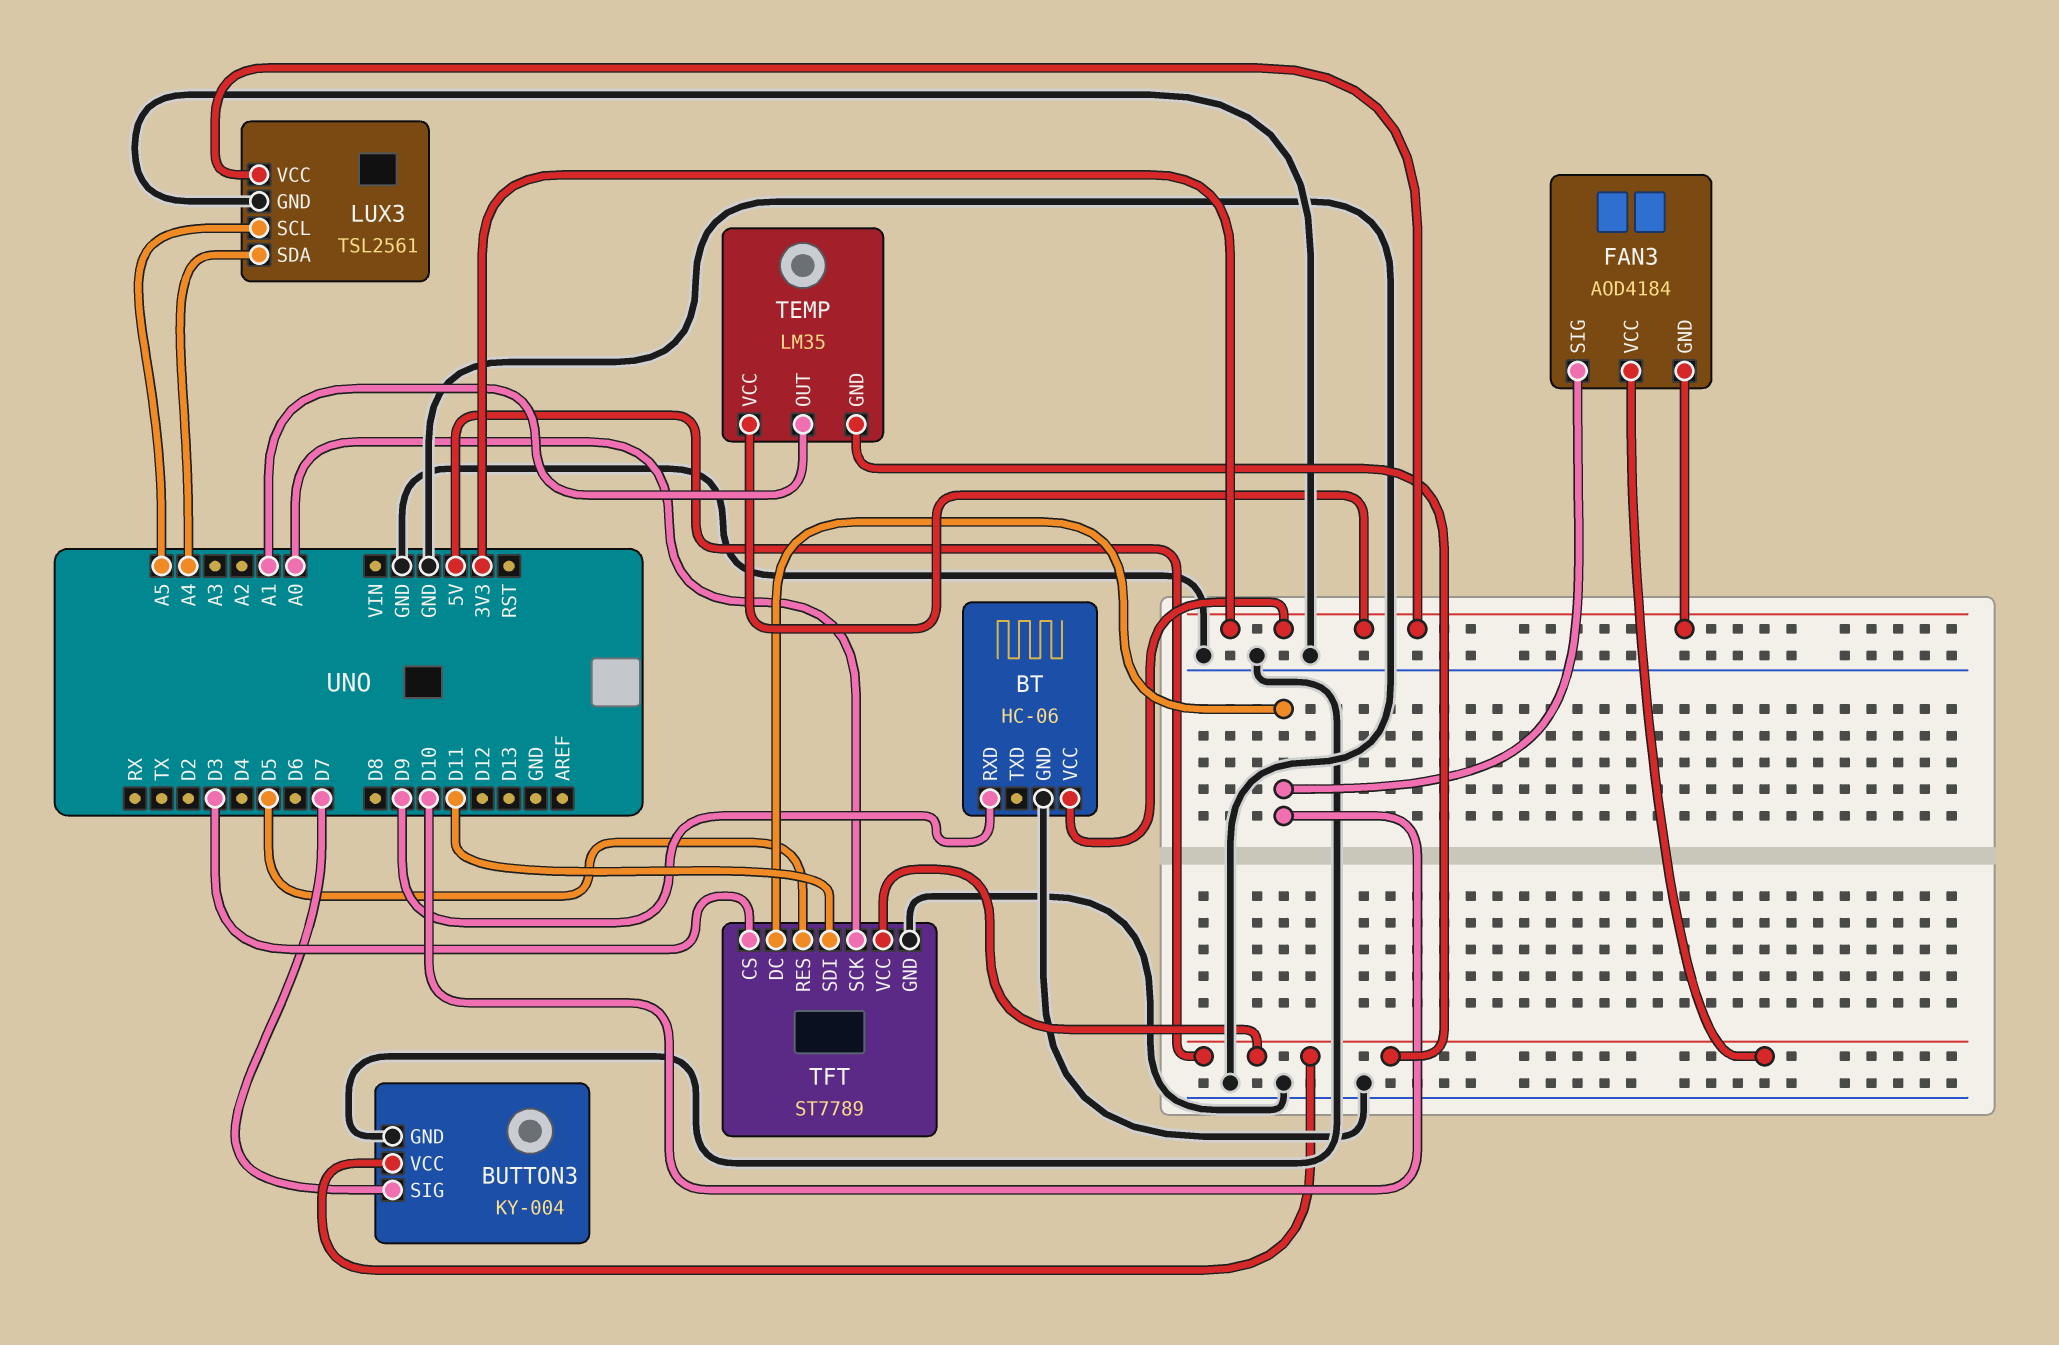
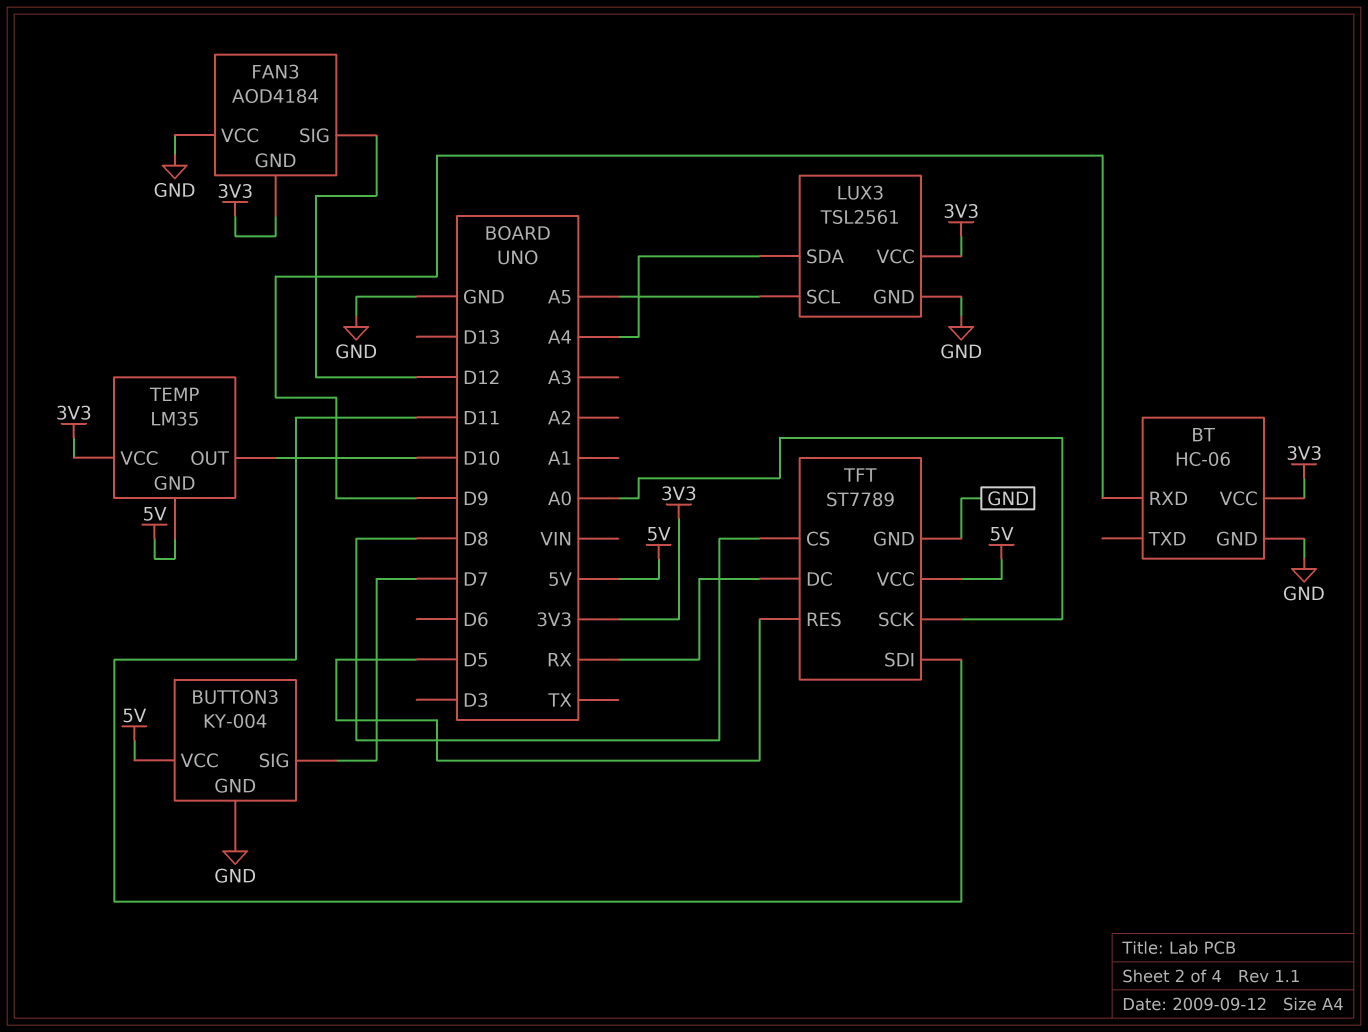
FAN3 pin SIG: D10 -> D12
FAN3 pin VCC: 5V -> GND
TEMP pin OUT: A1 -> D10
TFT pin CS: D3 -> D8
TFT pin DC: D10 -> RX

